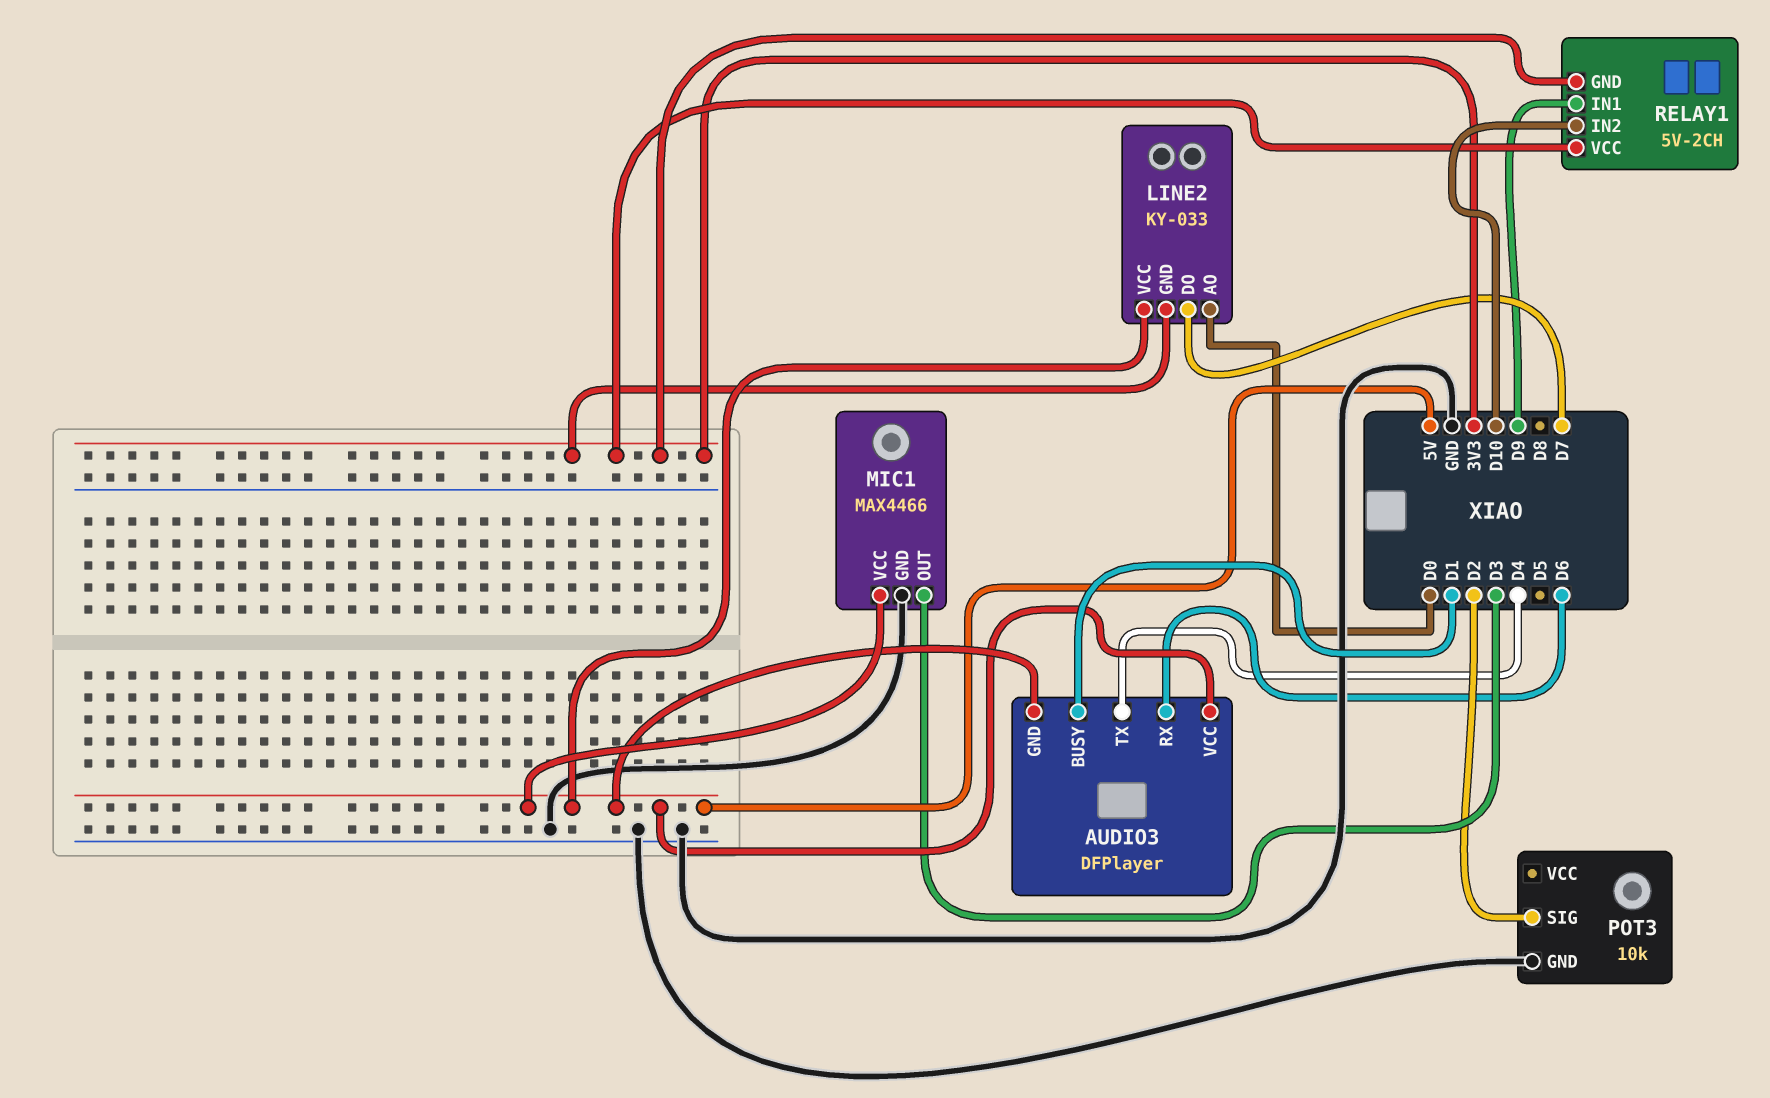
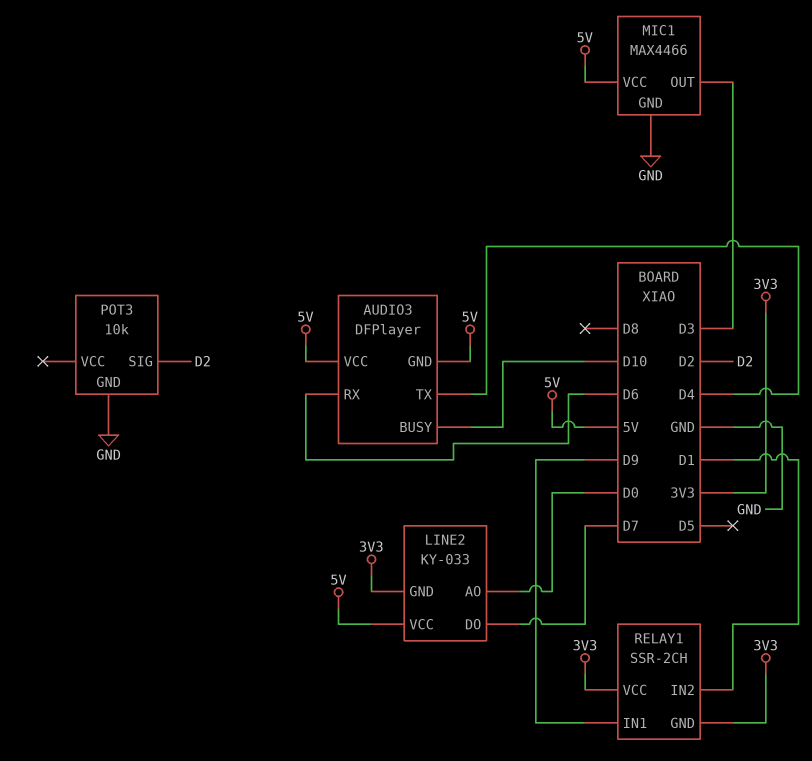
AUDIO3 pin BUSY: D1 -> D10
RELAY1: 5V-2CH -> SSR-2CH
RELAY1 pin IN2: D10 -> D1

